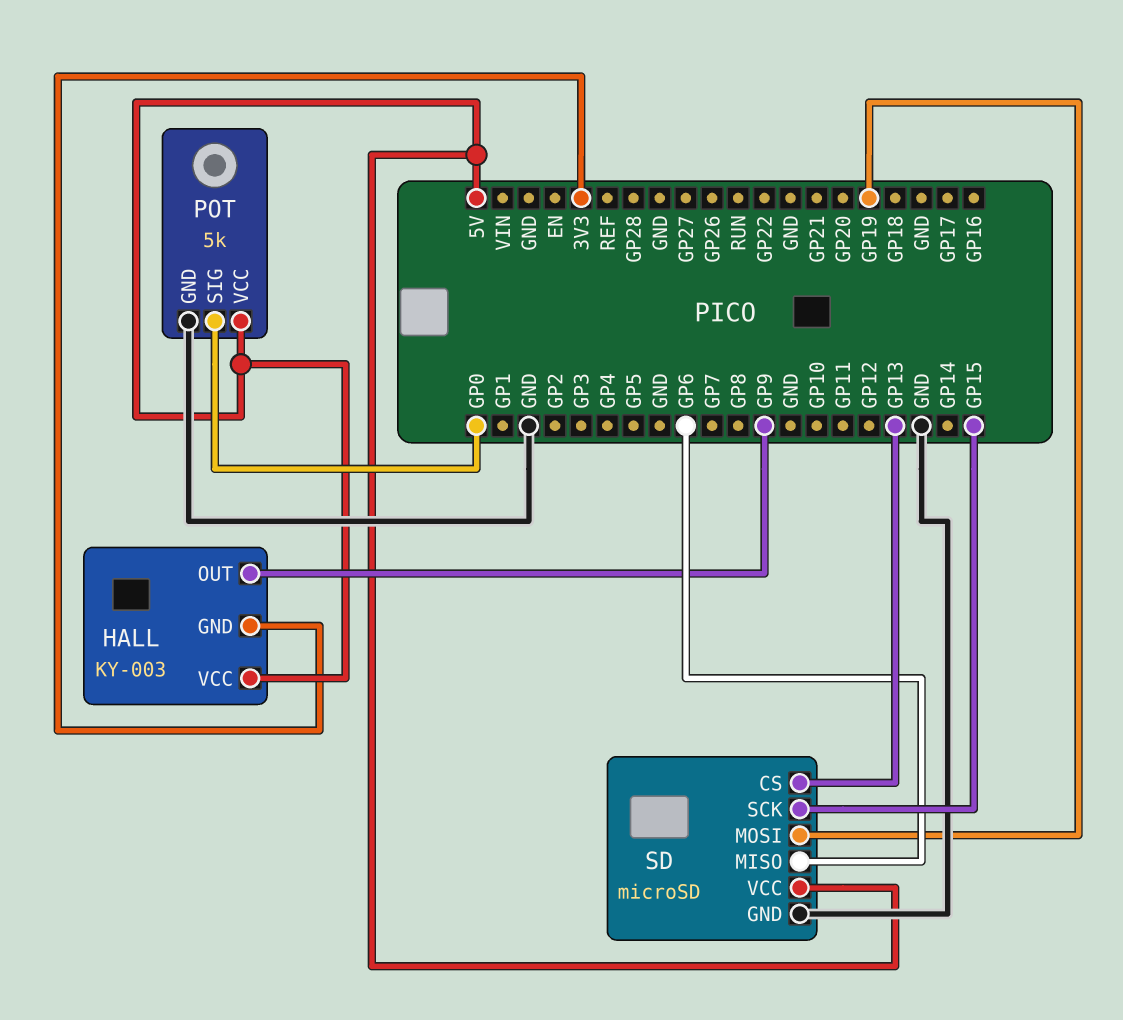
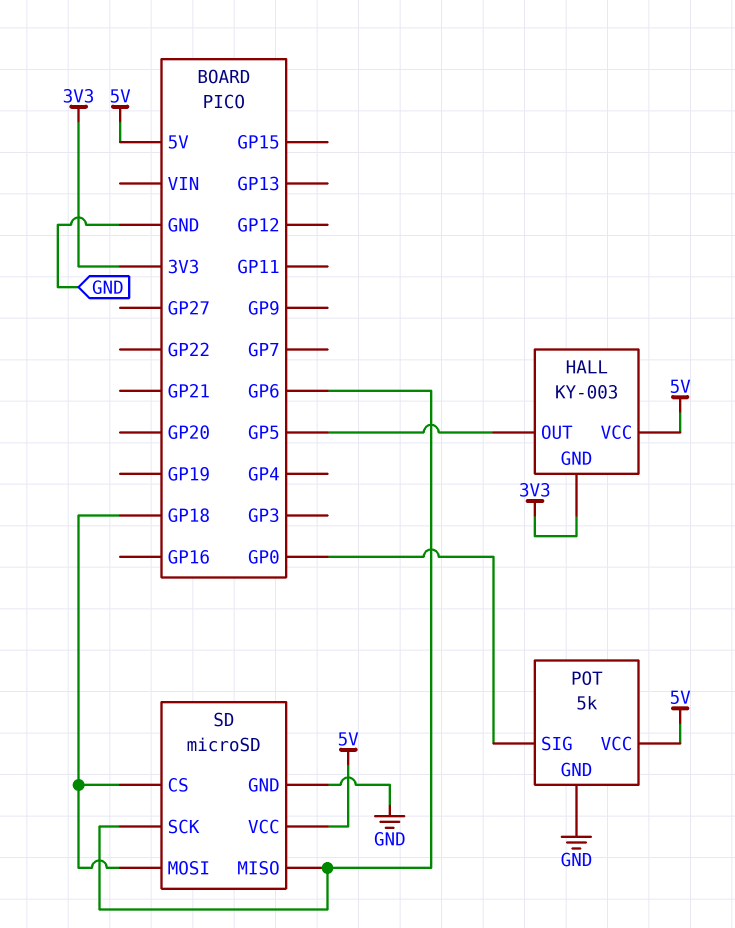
HALL pin OUT: GP9 -> GP5
SD pin CS: GP13 -> GP18
SD pin MOSI: GP19 -> GP18
SD pin SCK: GP15 -> GP6

